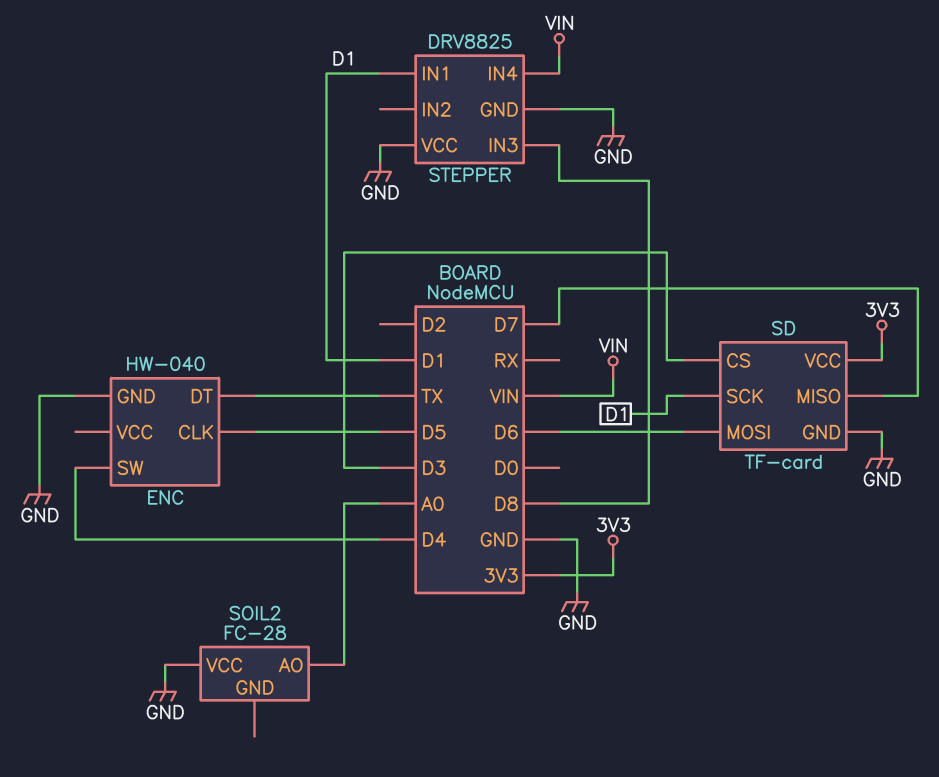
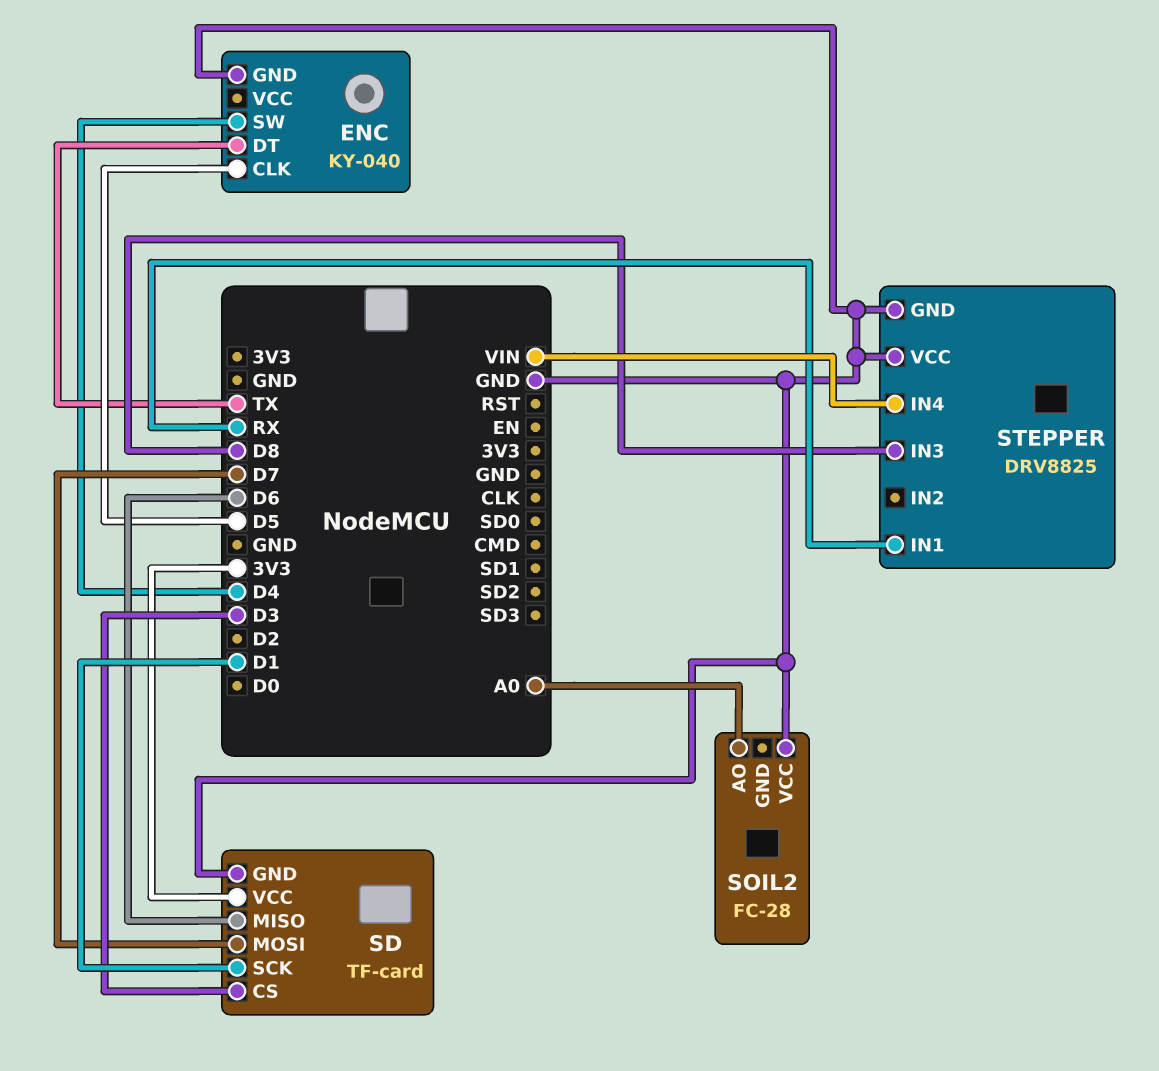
ENC: HW-040 -> KY-040
SD pin MISO: D7 -> D6
SD pin MOSI: D6 -> D7
STEPPER pin IN1: D1 -> RX

